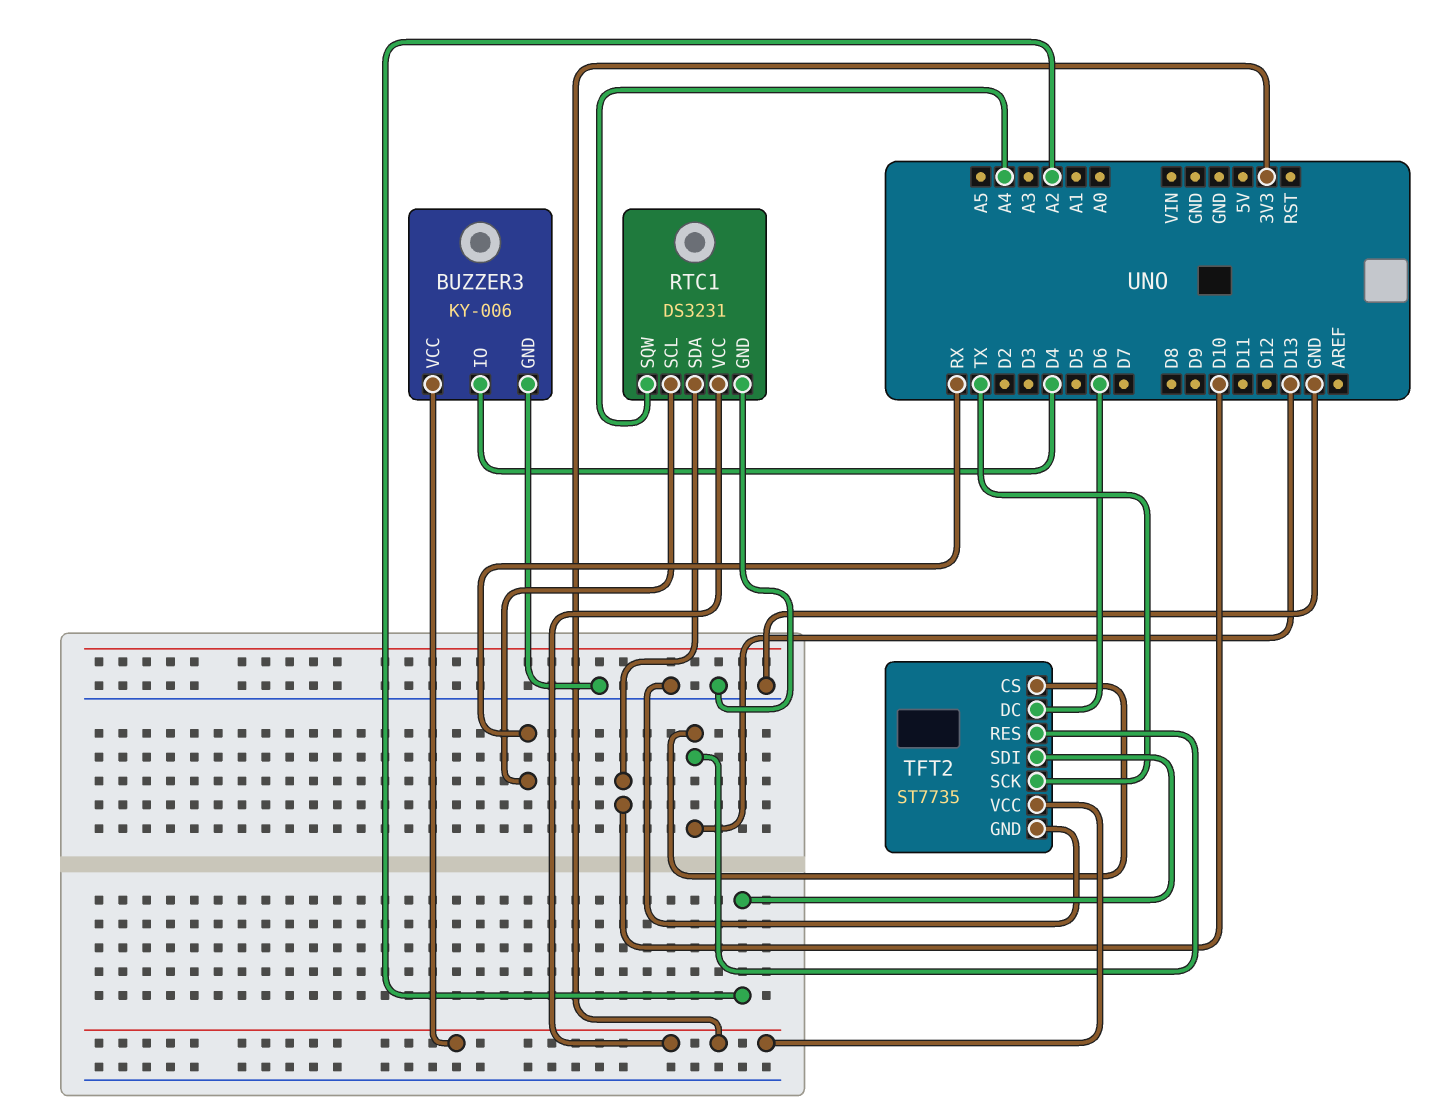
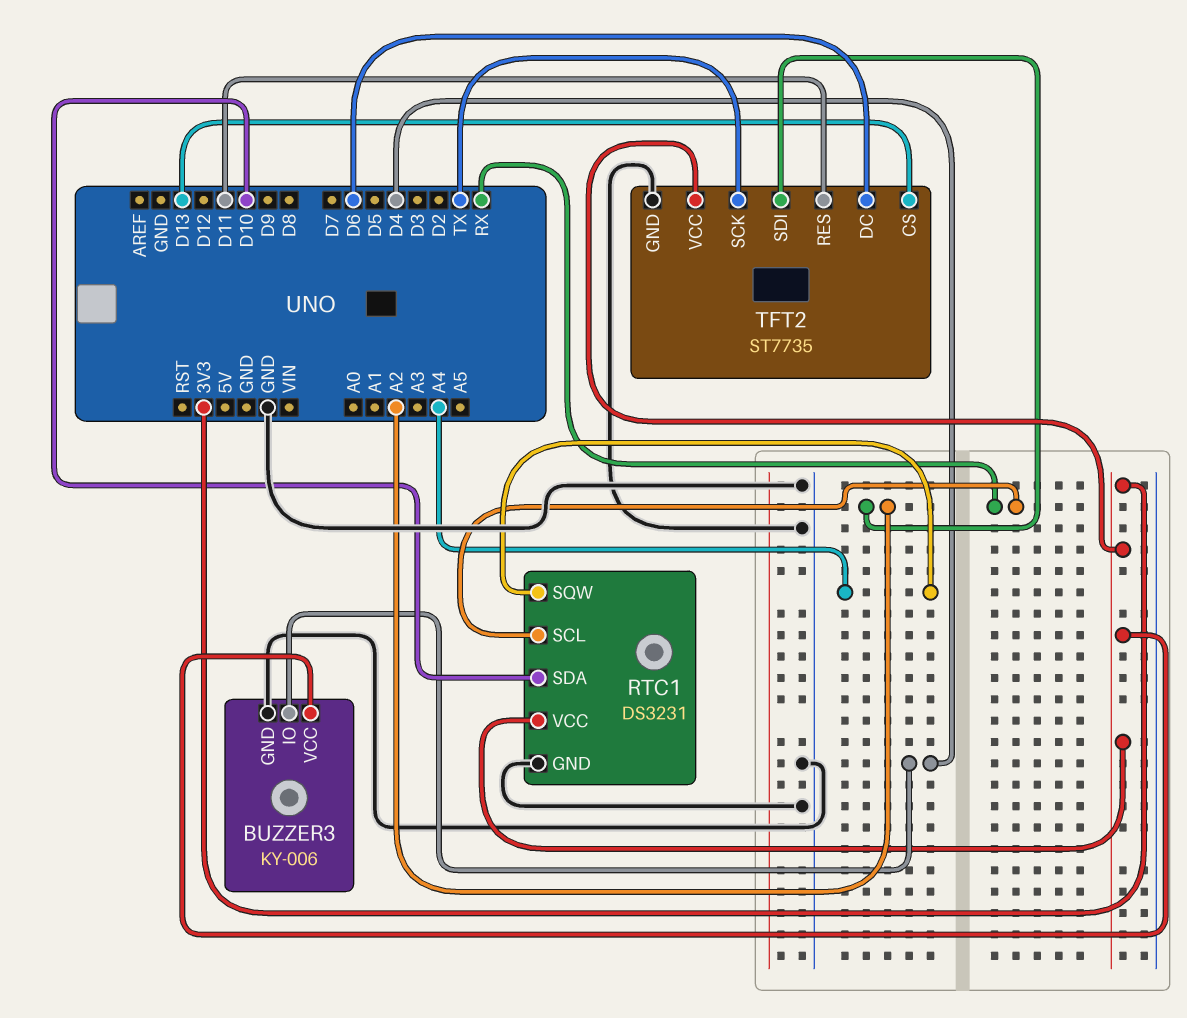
TFT2 pin RES: D13 -> D11

